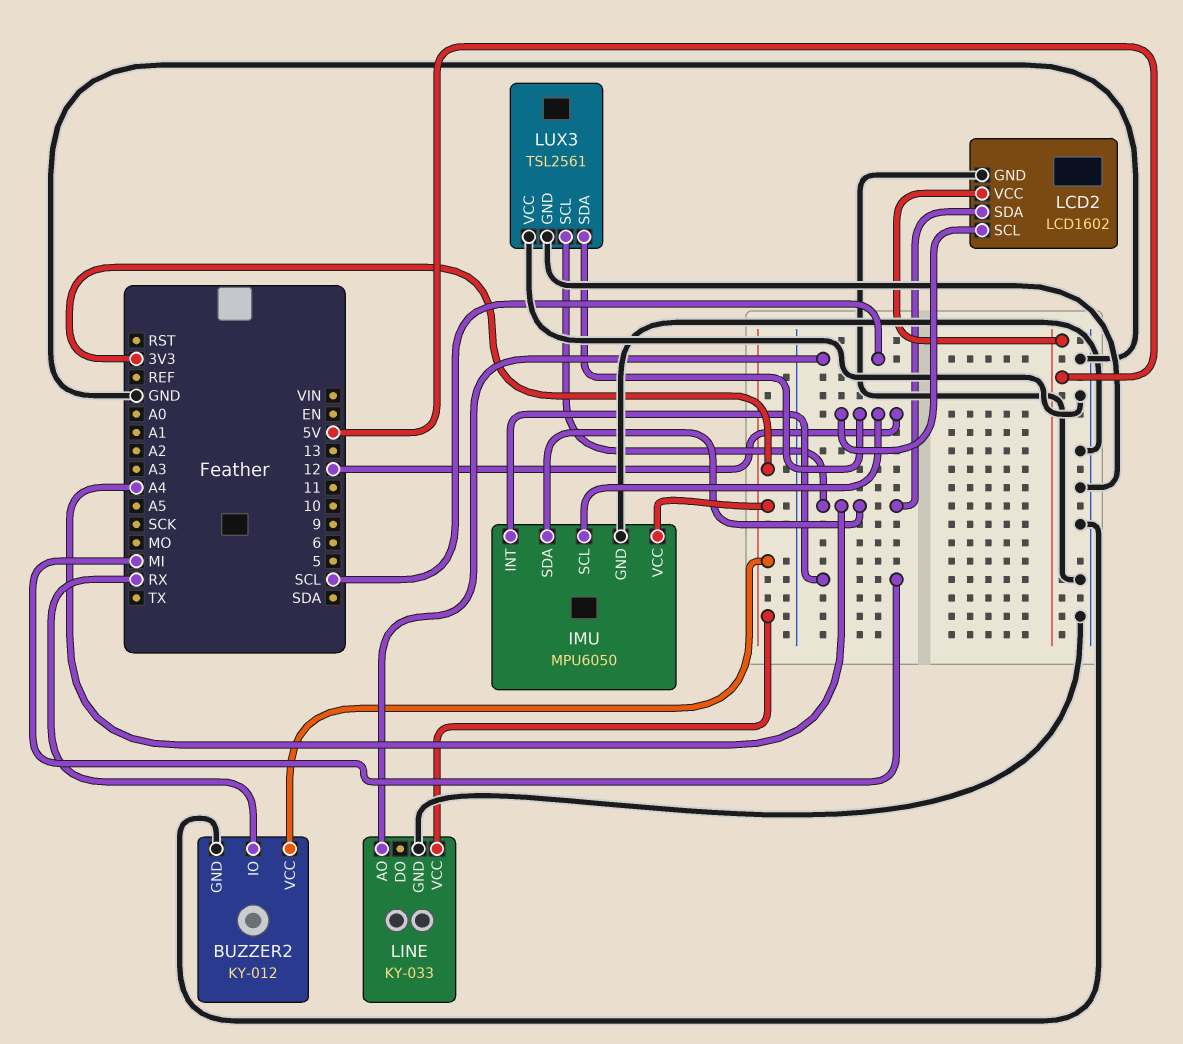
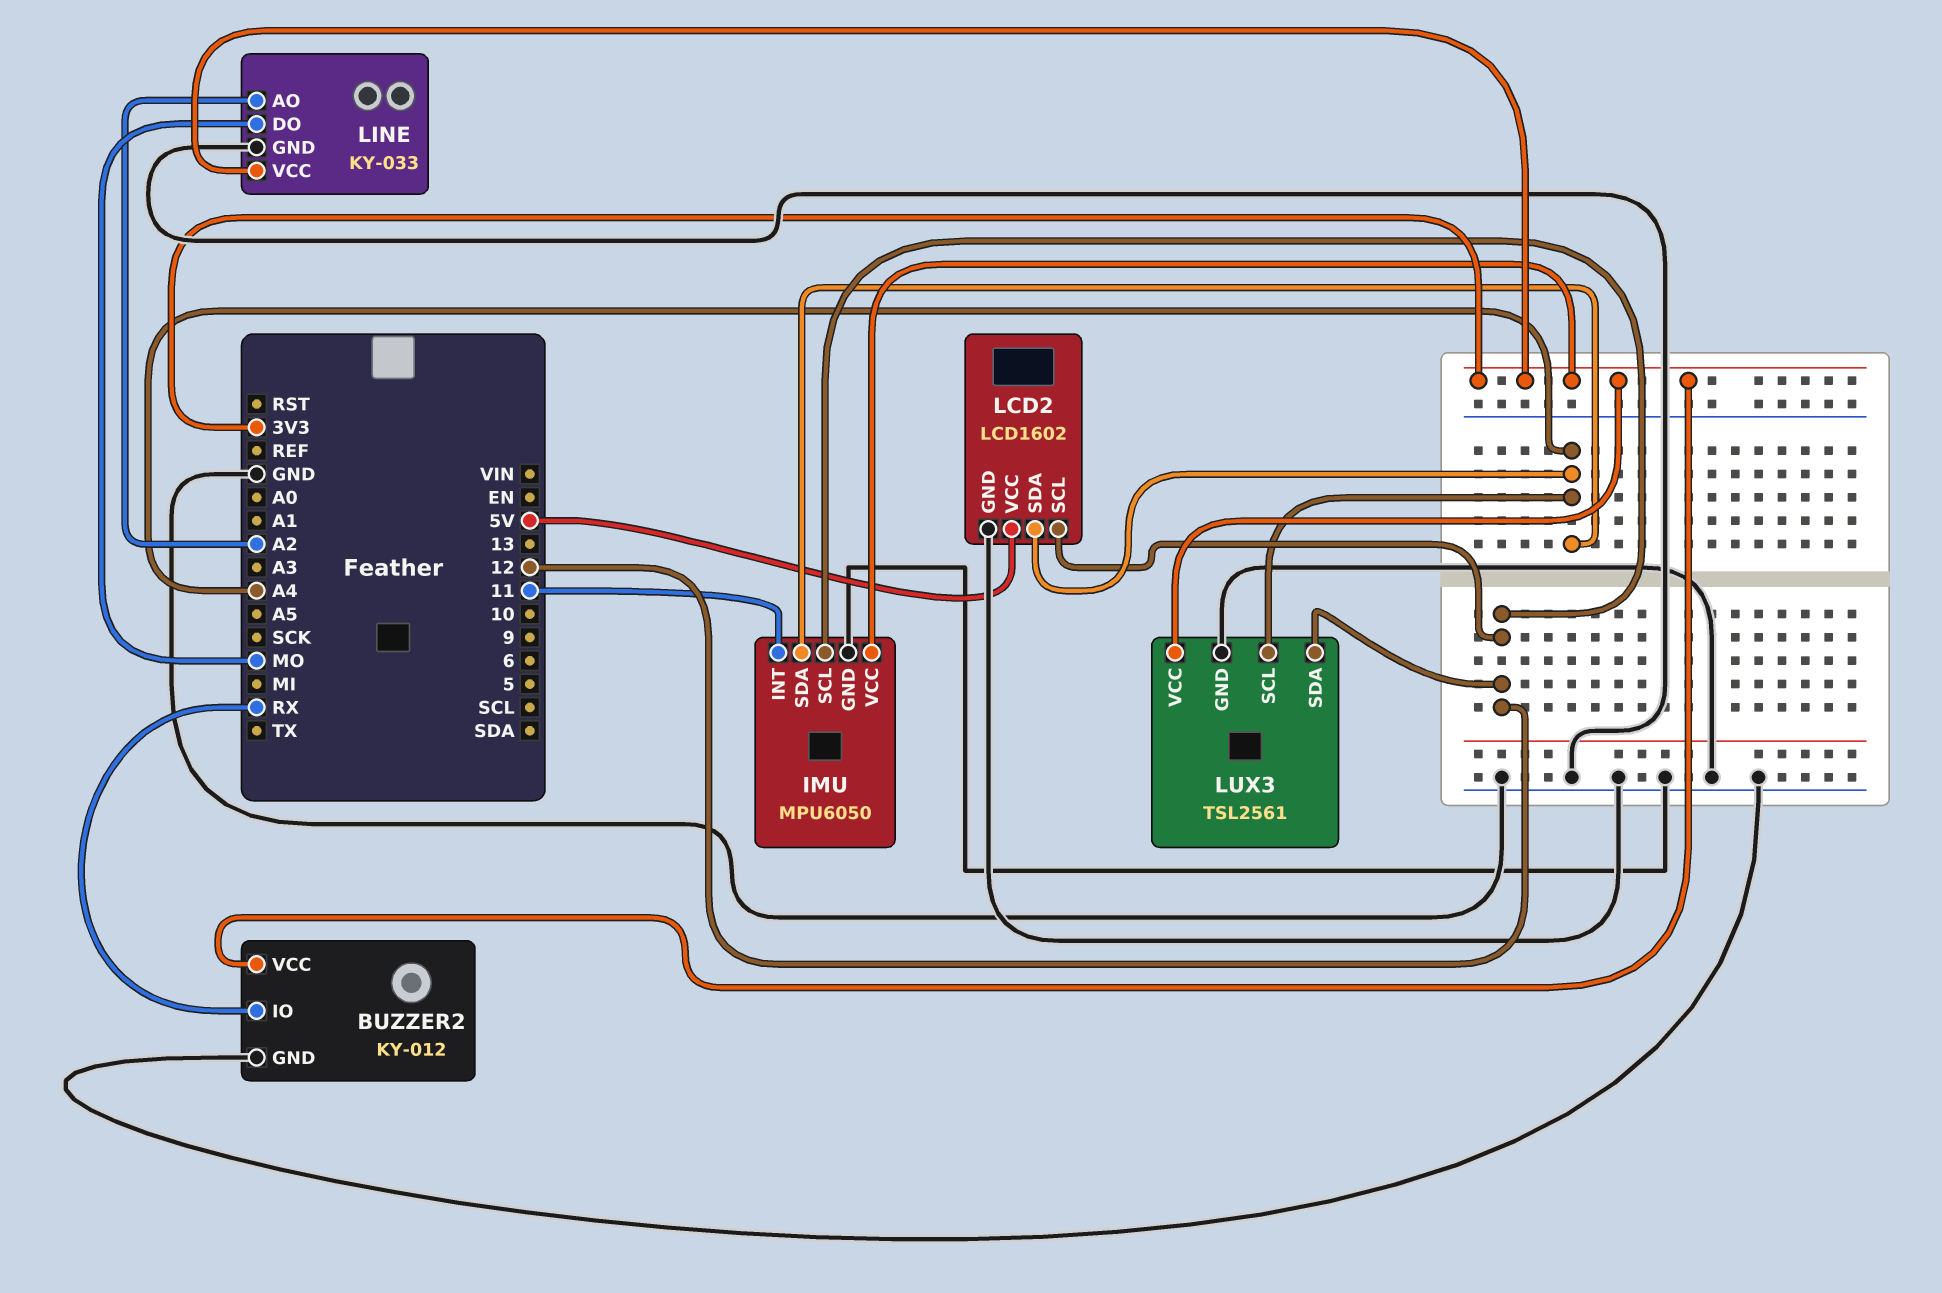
IMU pin INT: MI -> 11
LINE pin AO: SCL -> A2
LINE pin DO: none -> MO
LUX3 pin VCC: GND -> 3V3

